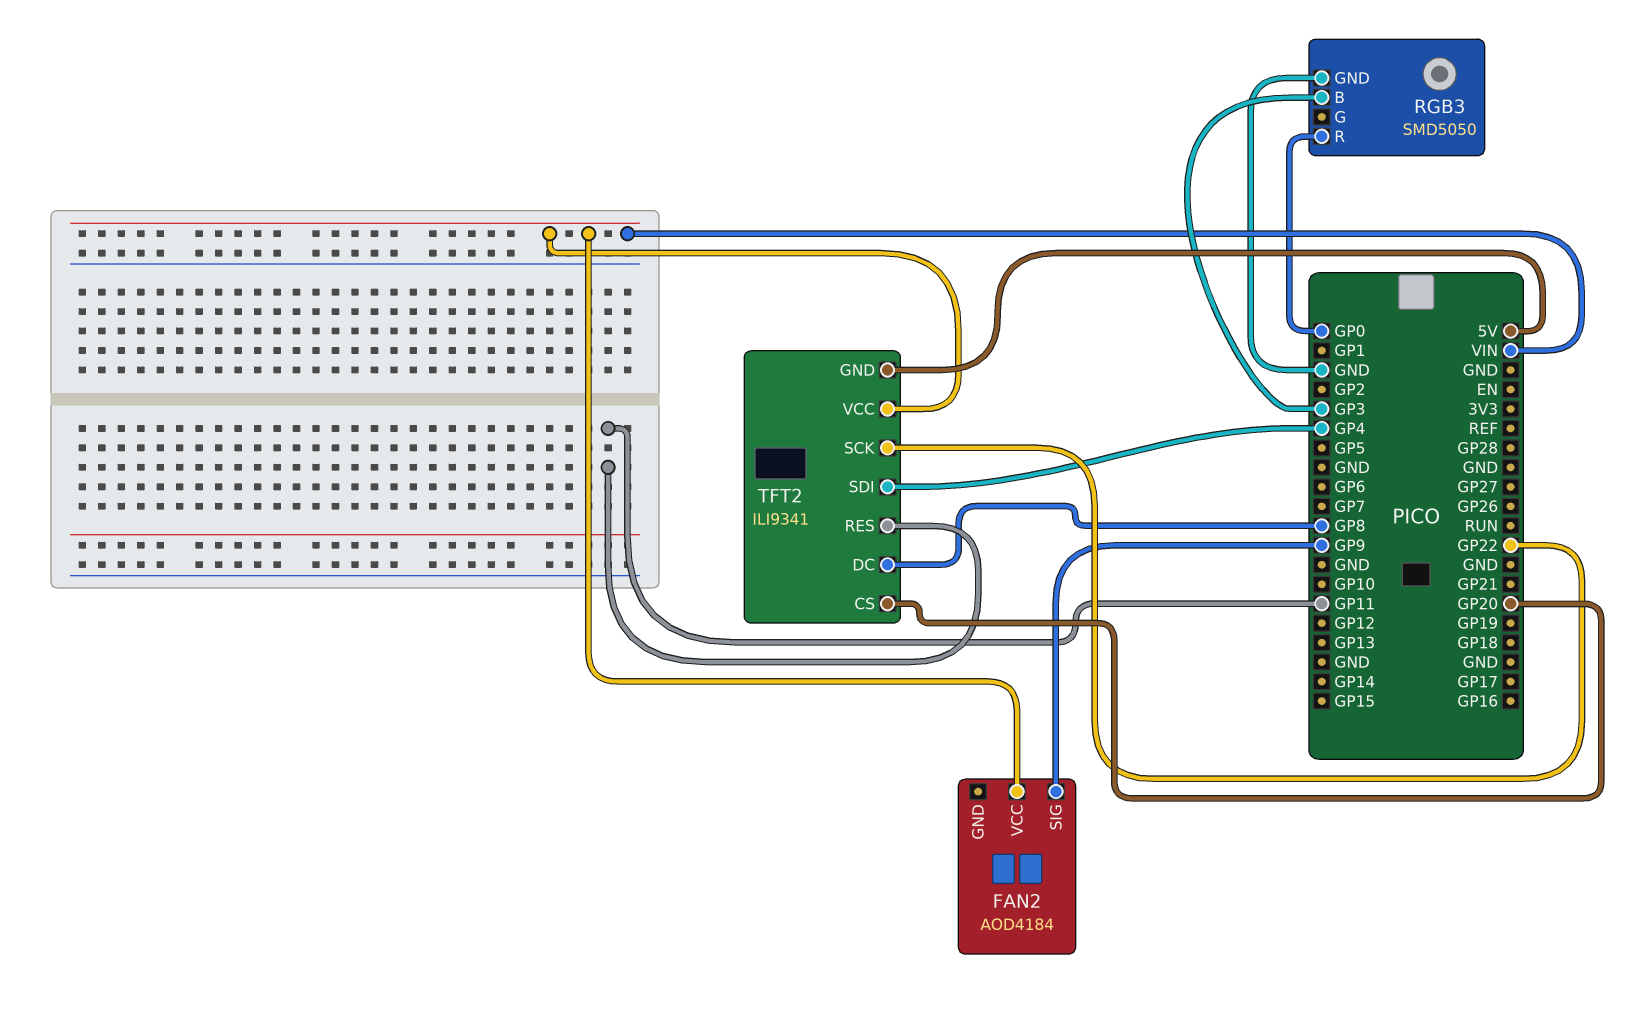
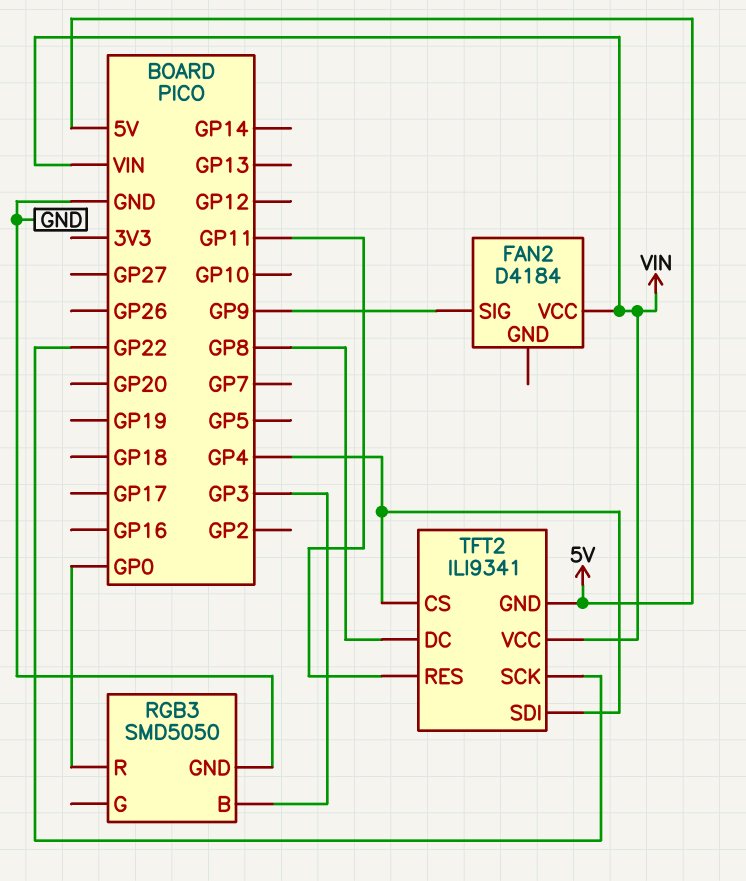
FAN2: AOD4184 -> D4184
TFT2 pin CS: GP20 -> GP4

